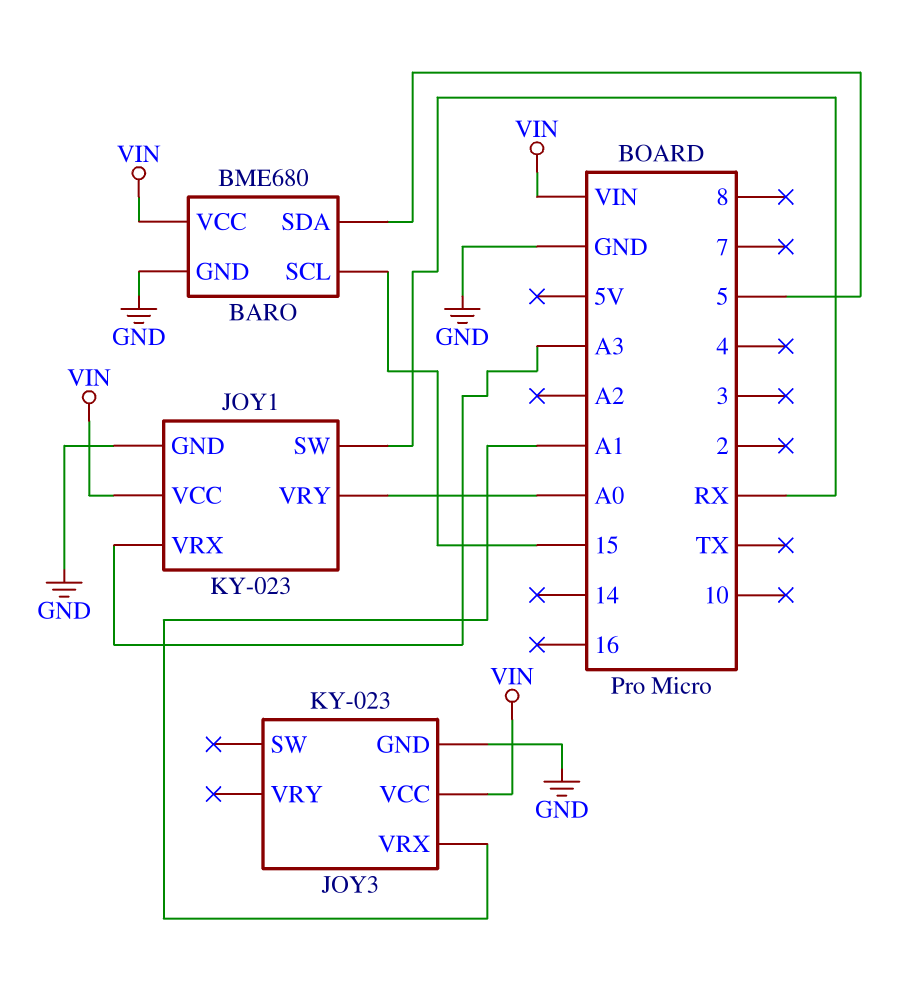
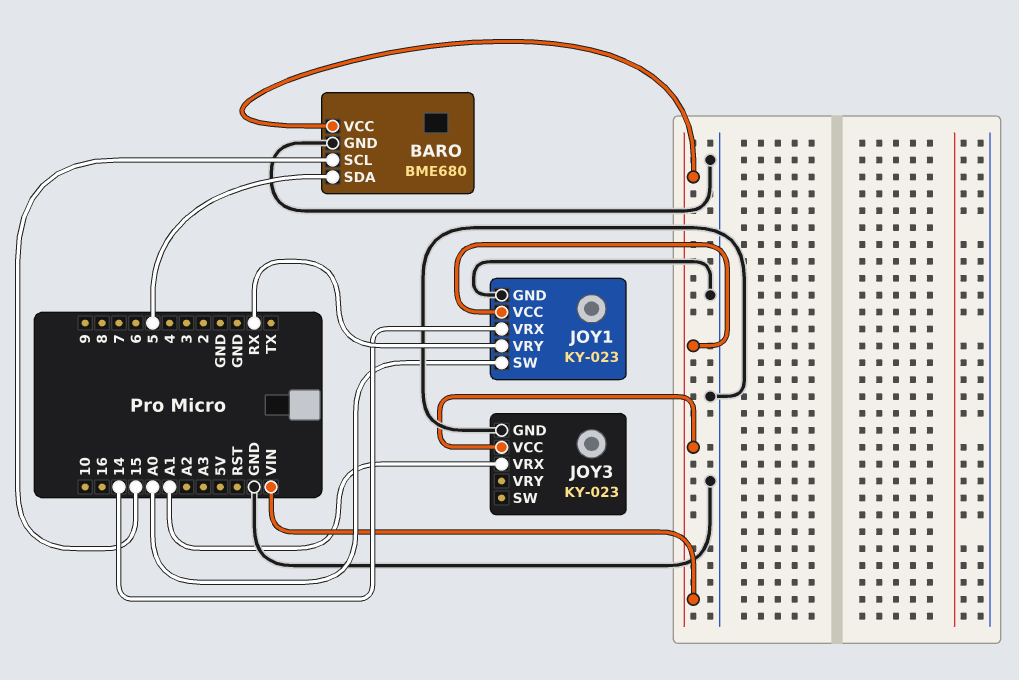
JOY1 pin SW: RX -> A0
JOY1 pin VRX: A3 -> 14
JOY1 pin VRY: A0 -> RX

